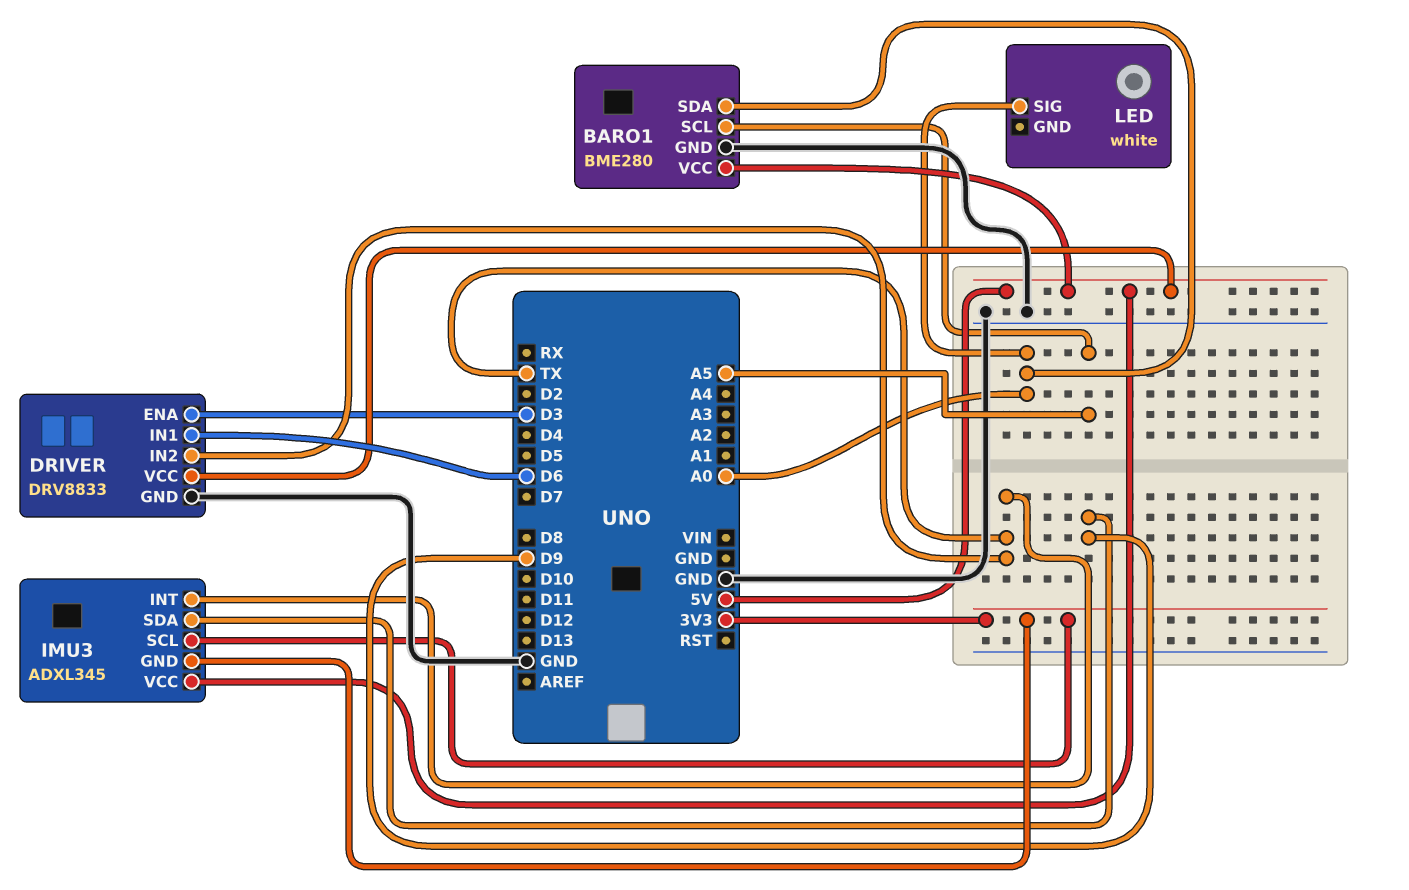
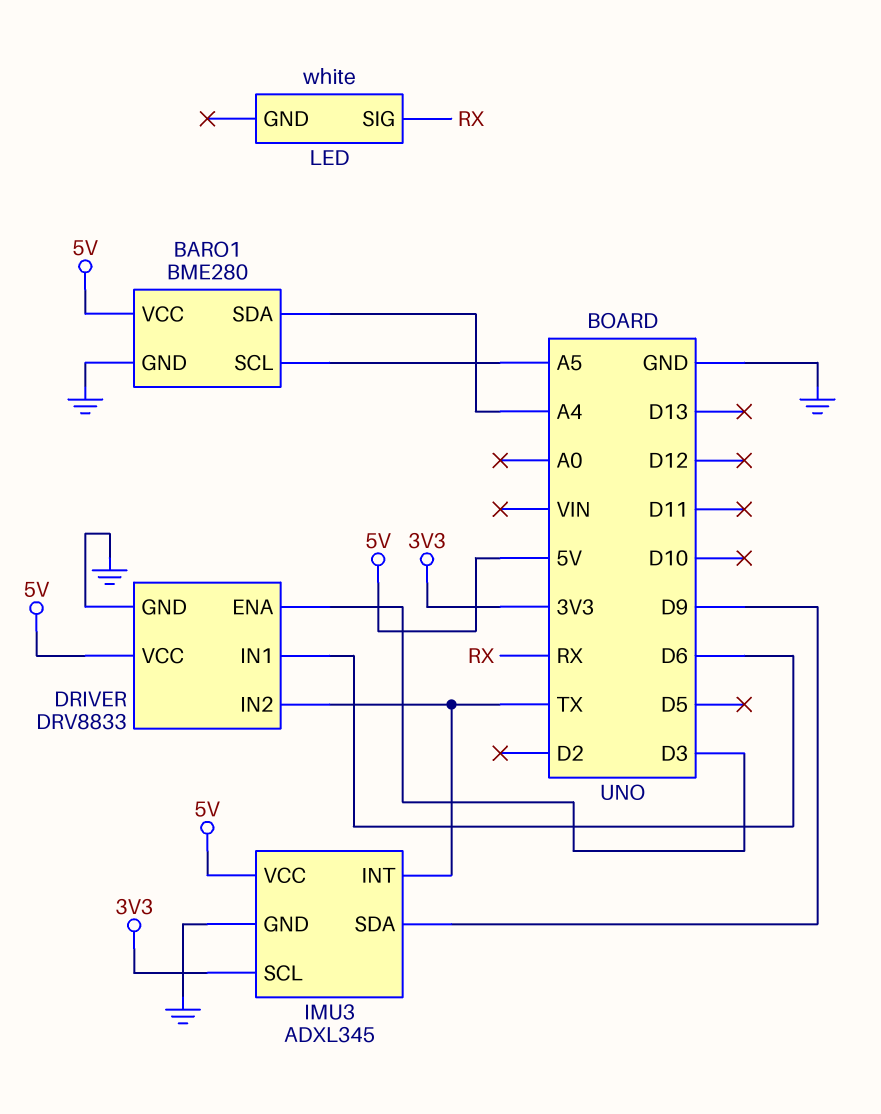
BARO1 pin SDA: A0 -> A4
IMU3 pin GND: 3V3 -> GND
LED pin SIG: A0 -> RX

